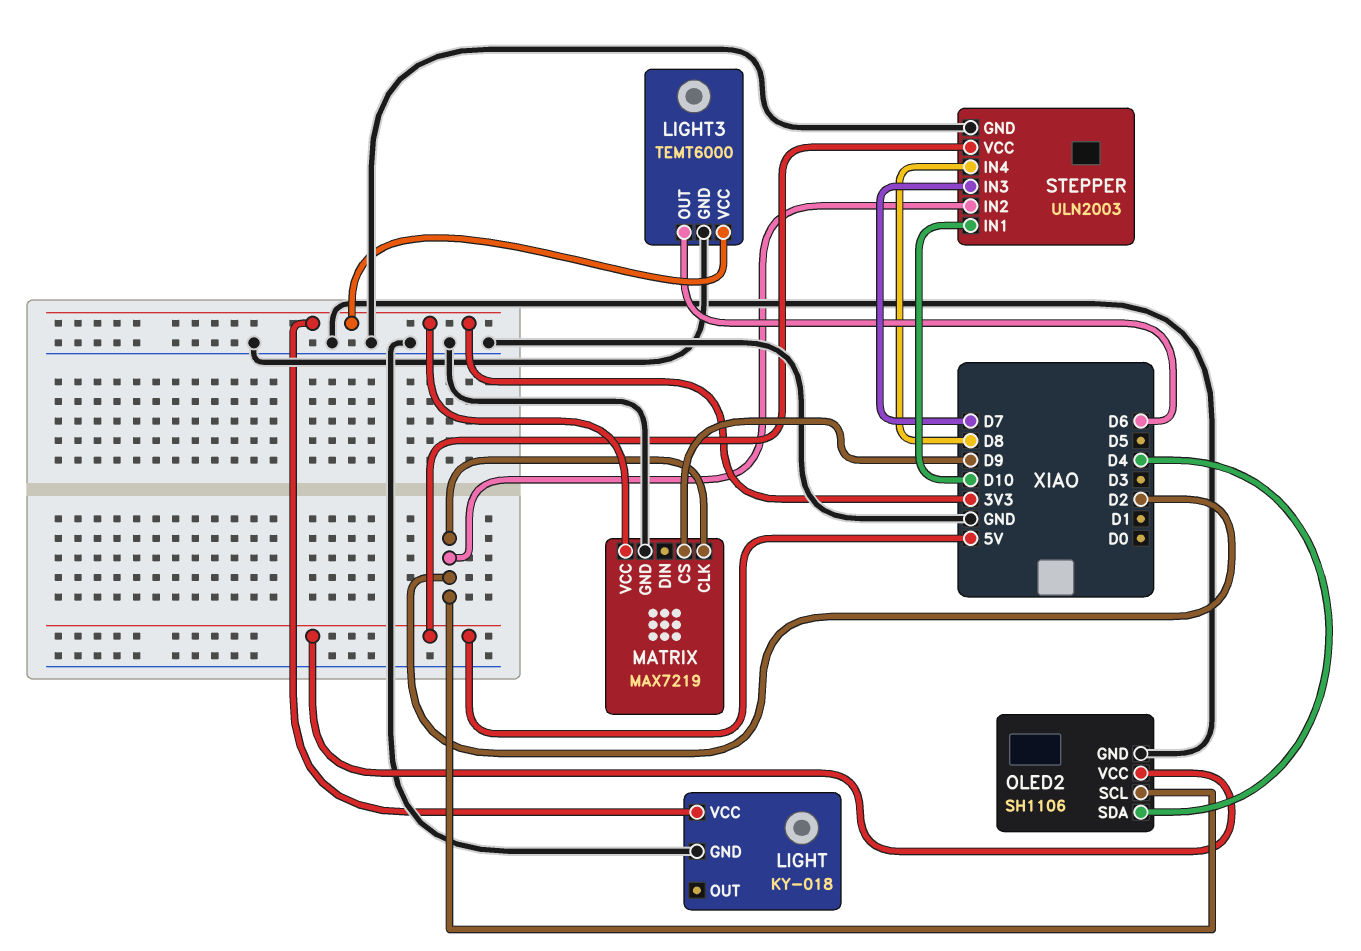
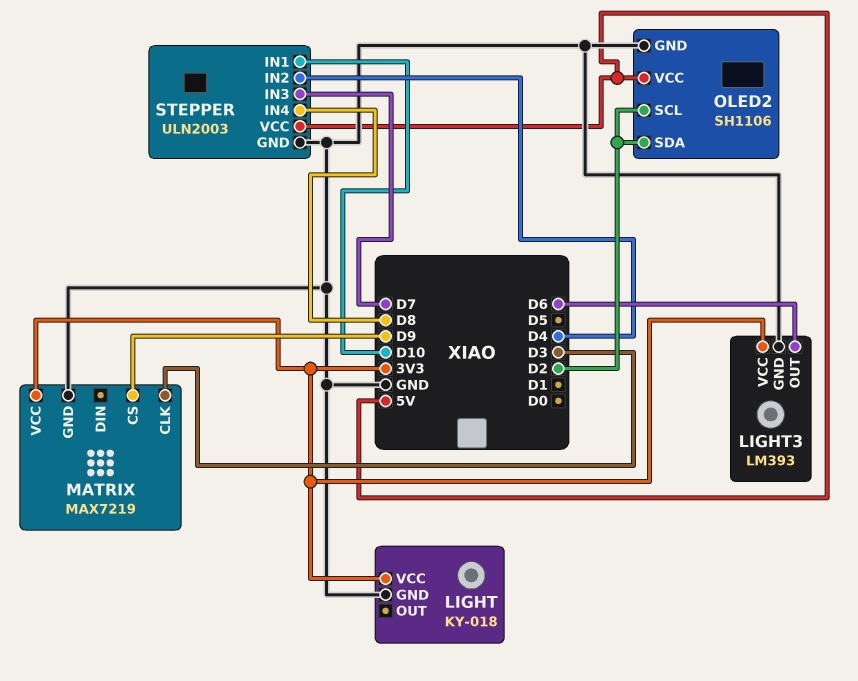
LIGHT3: TEMT6000 -> LM393
MATRIX pin CLK: D2 -> D3
OLED2 pin SDA: D4 -> D2
STEPPER pin IN2: D2 -> D4

